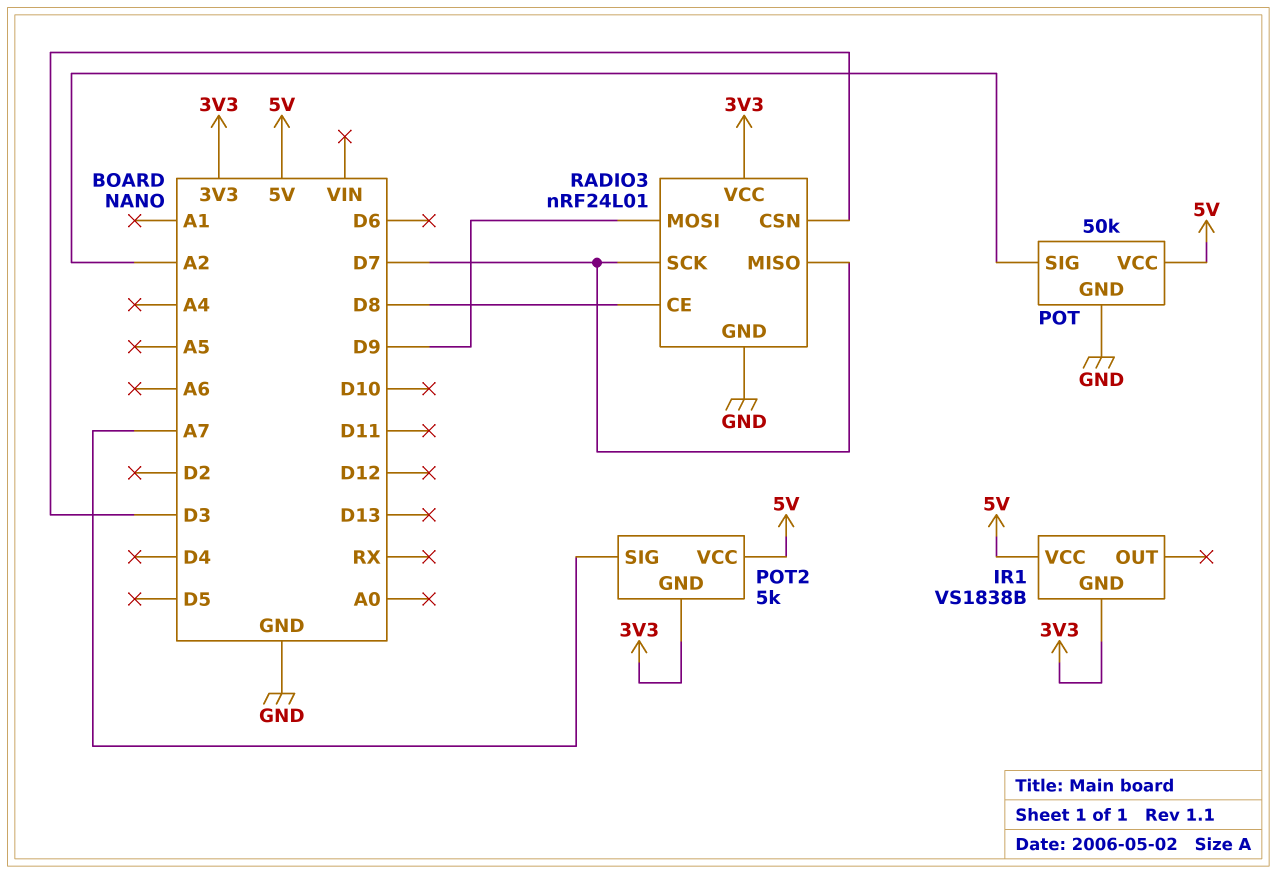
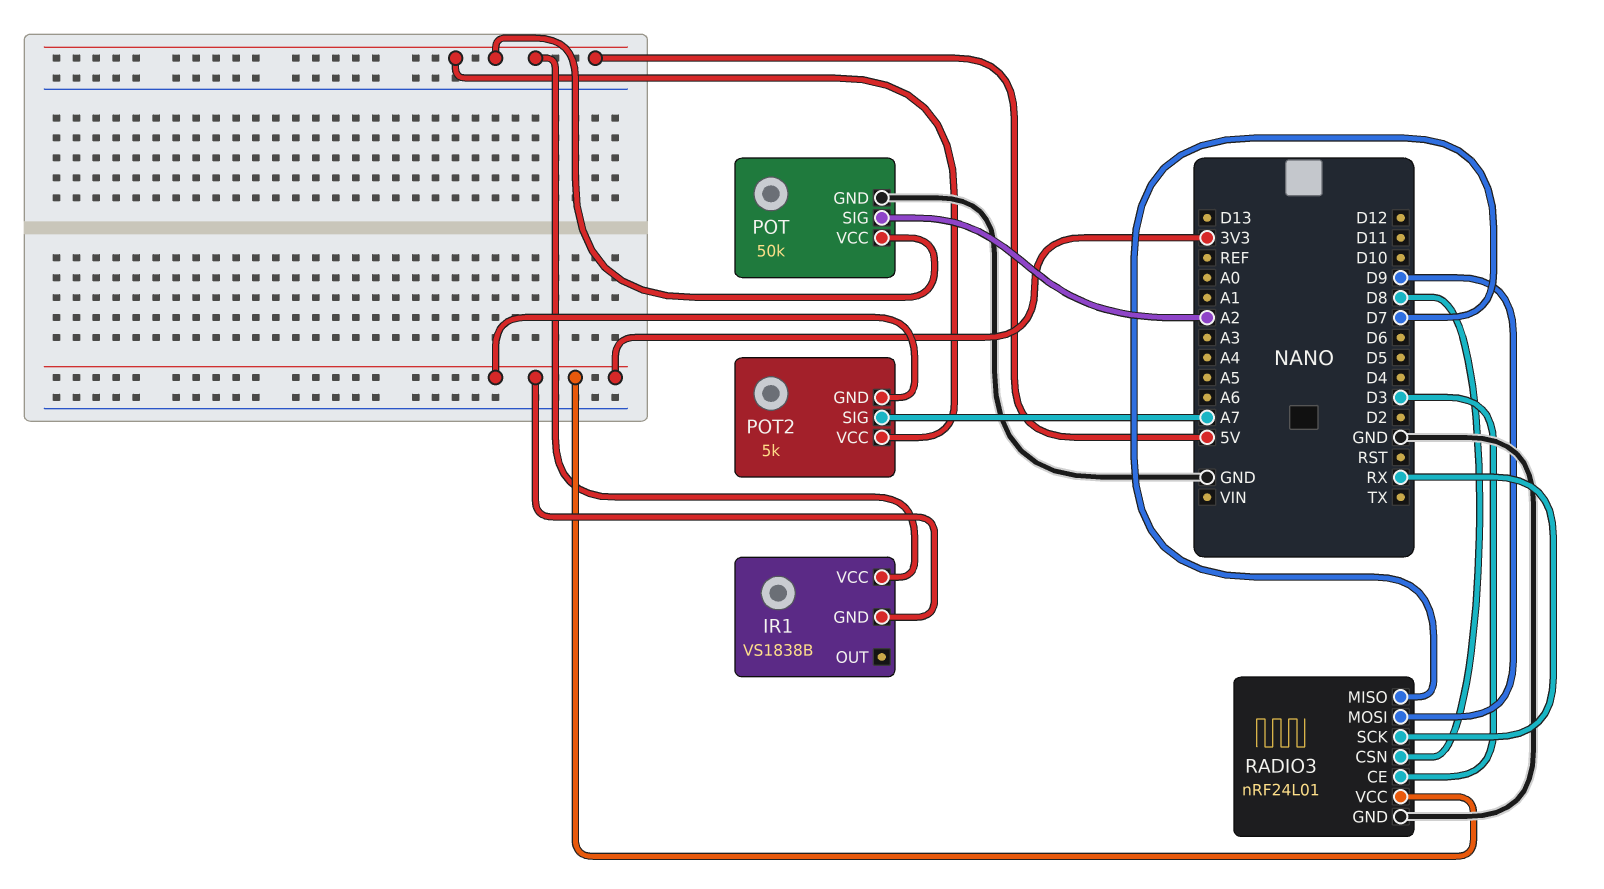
RADIO3 pin CE: D8 -> D3
RADIO3 pin CSN: D3 -> D8
RADIO3 pin SCK: D7 -> RX

